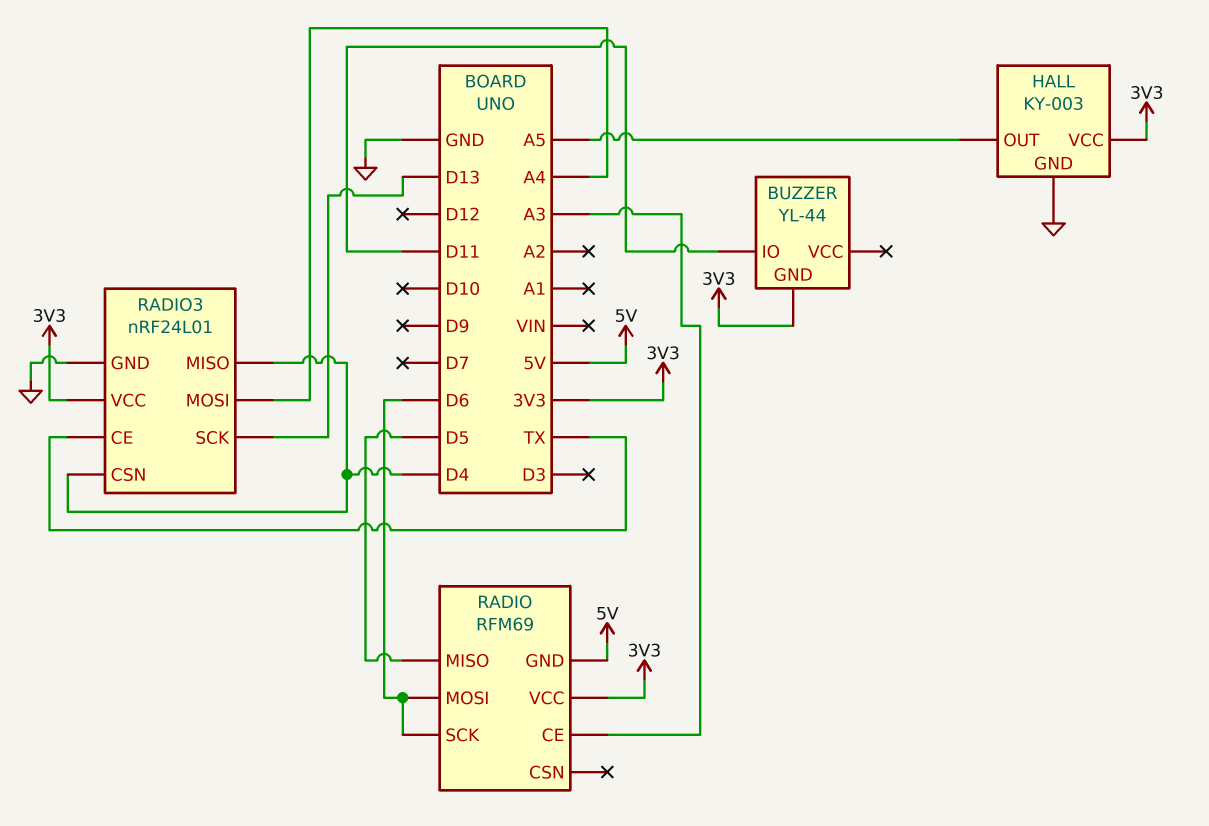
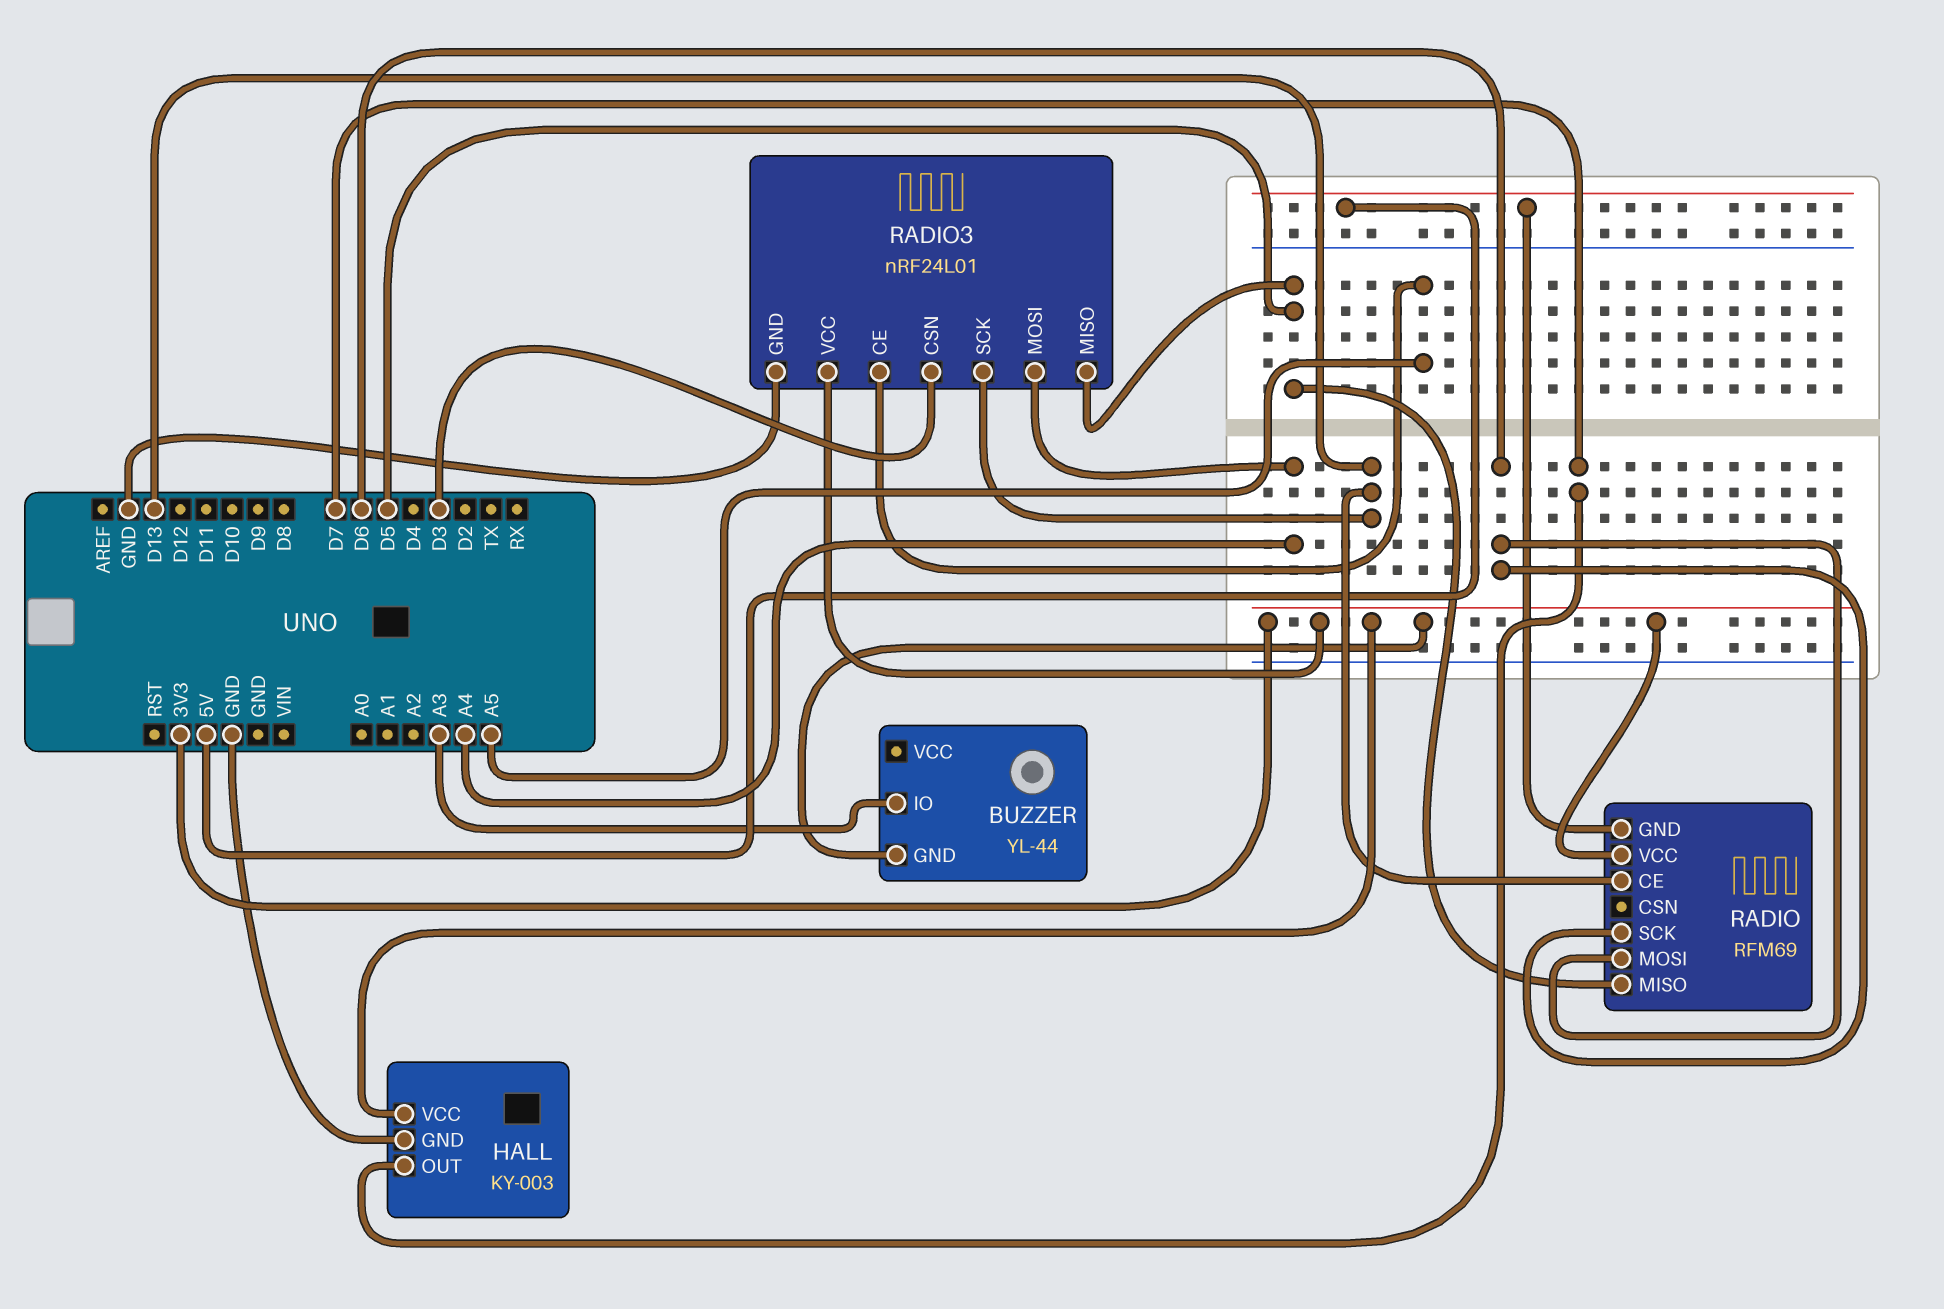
BUZZER pin IO: D11 -> A3
HALL pin OUT: A5 -> D7
RADIO pin CE: A3 -> D13
RADIO3 pin CE: TX -> A5
RADIO3 pin CSN: D4 -> D3
RADIO3 pin MISO: D4 -> D5

